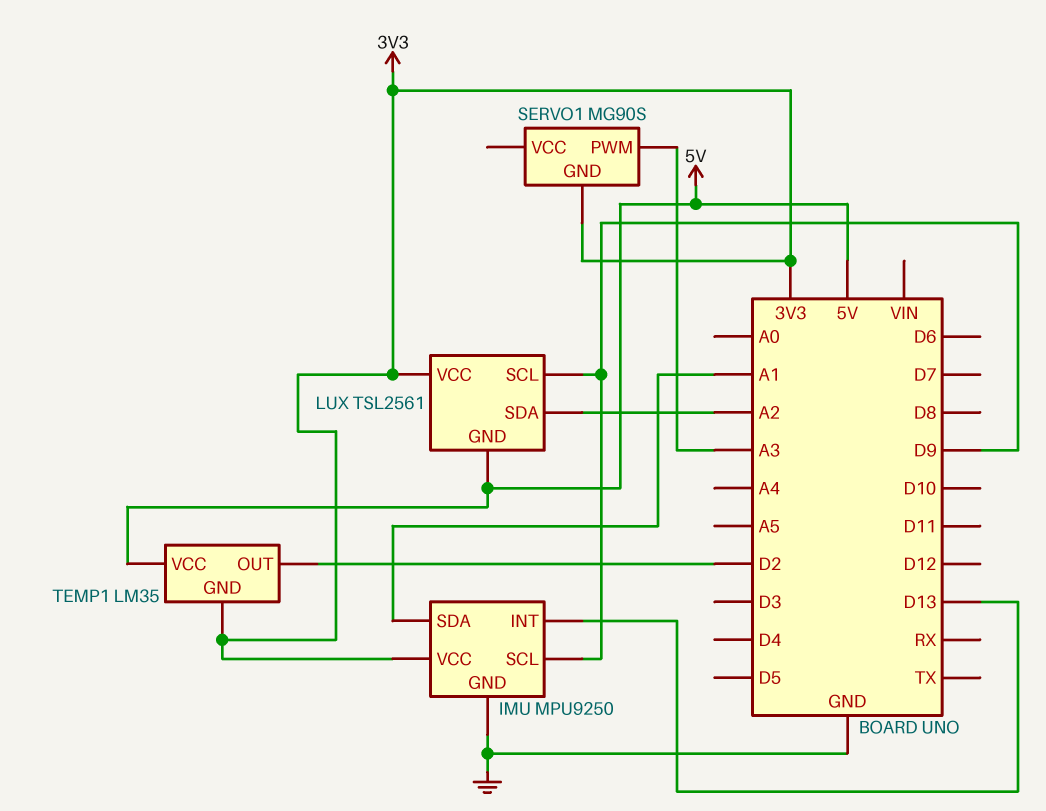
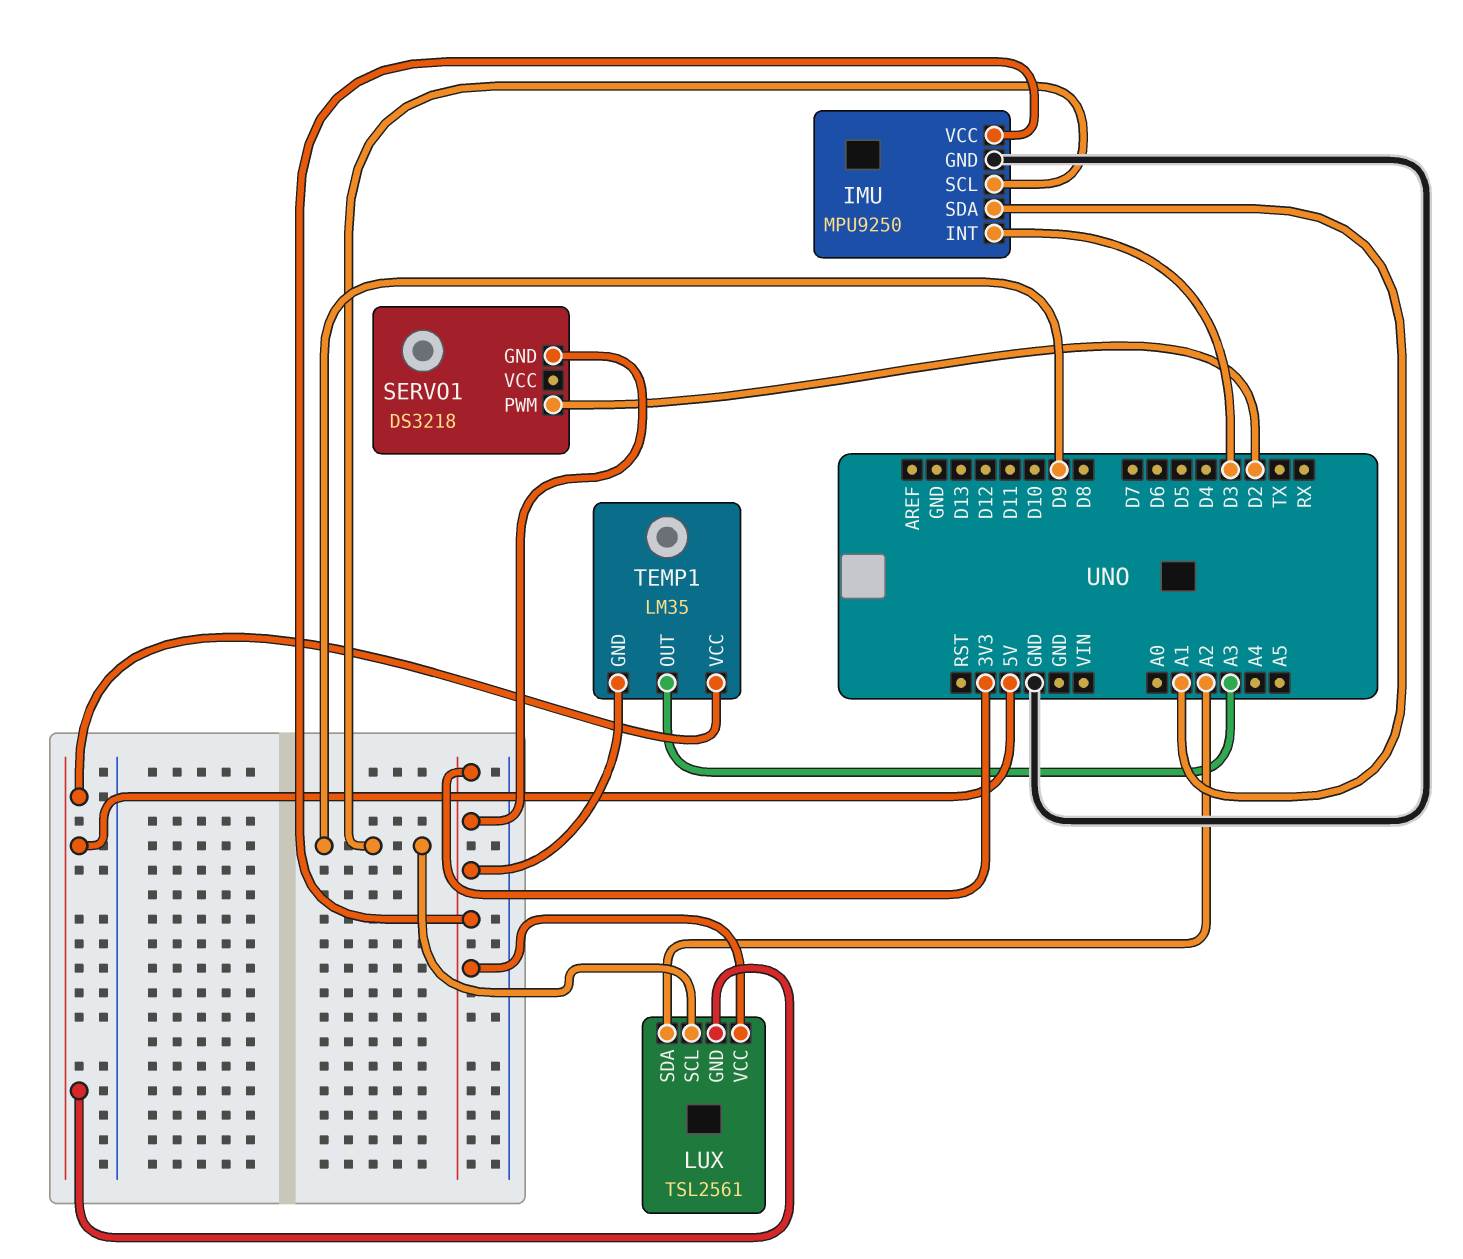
IMU pin INT: D13 -> D3
SERVO1: MG90S -> DS3218
SERVO1 pin PWM: A3 -> D2
TEMP1 pin OUT: D2 -> A3

